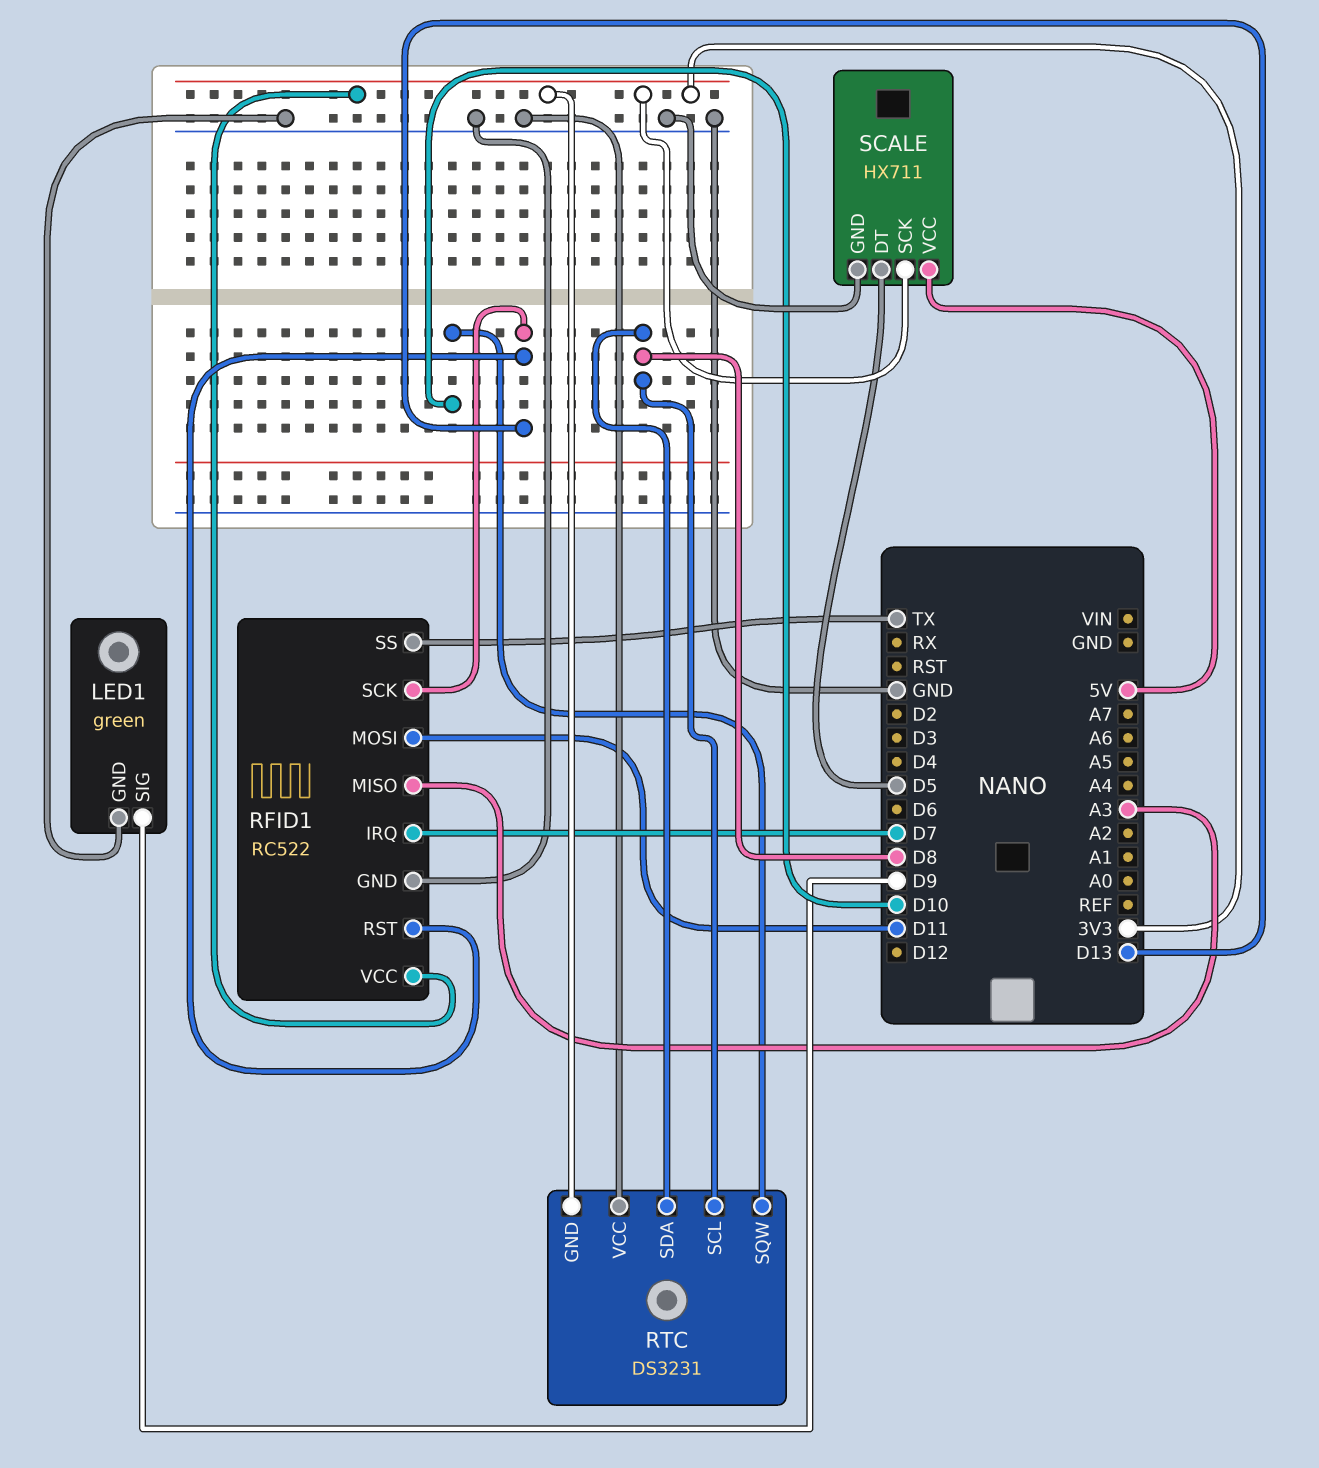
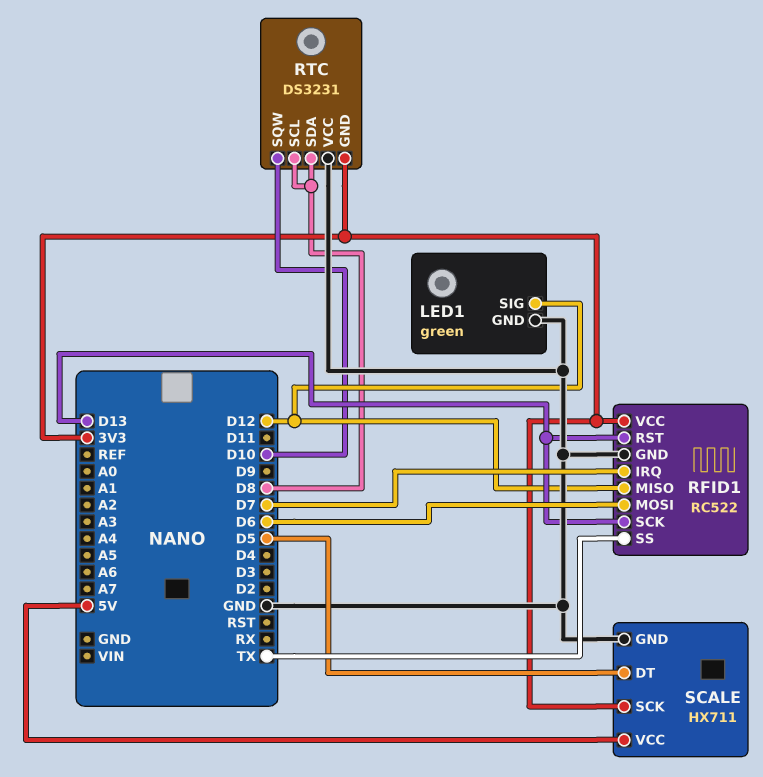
LED1 pin SIG: D9 -> D12
RFID1 pin MISO: A3 -> D12
RFID1 pin MOSI: D11 -> D6

